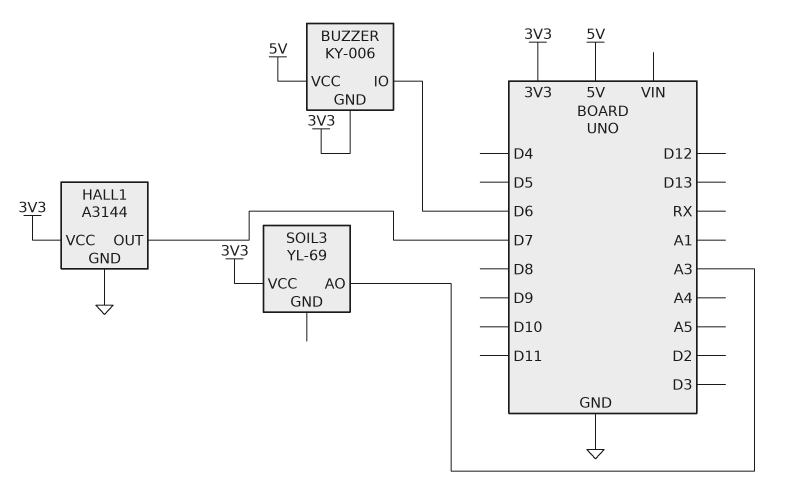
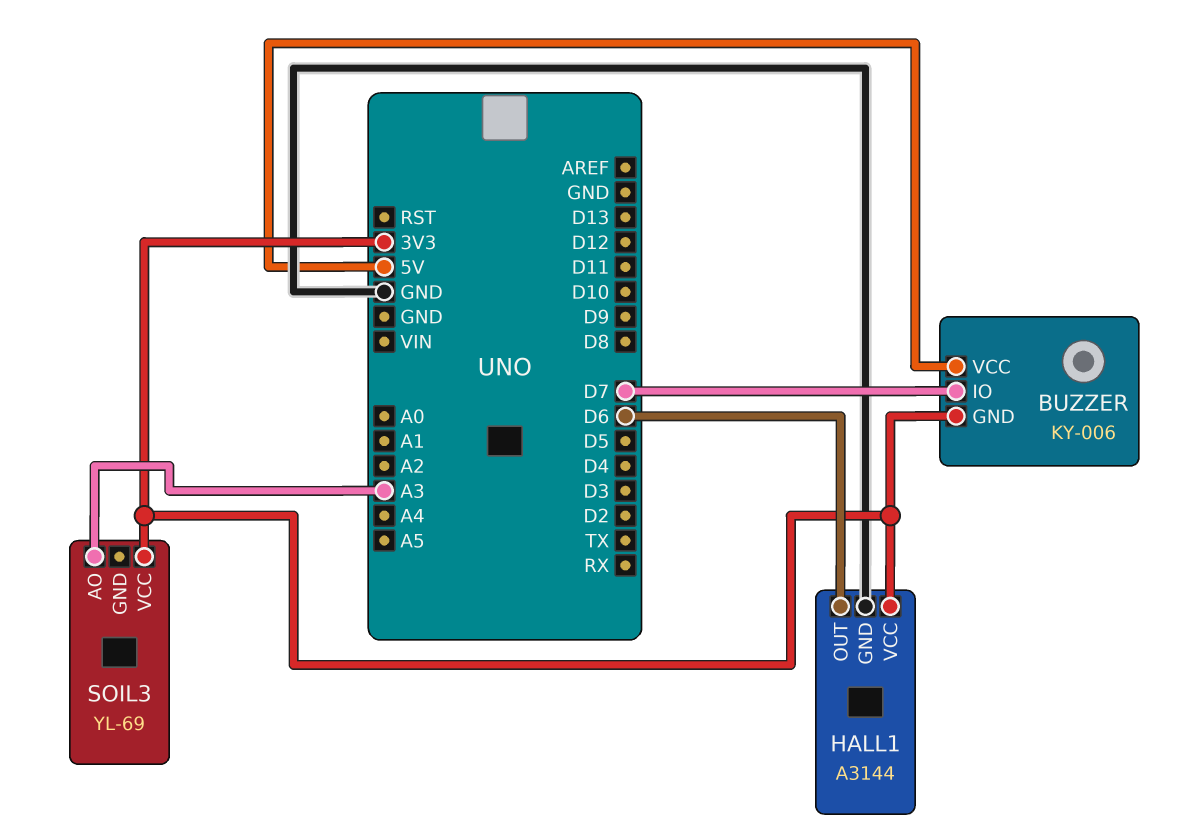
BUZZER pin IO: D6 -> D7
HALL1 pin OUT: D7 -> D6

